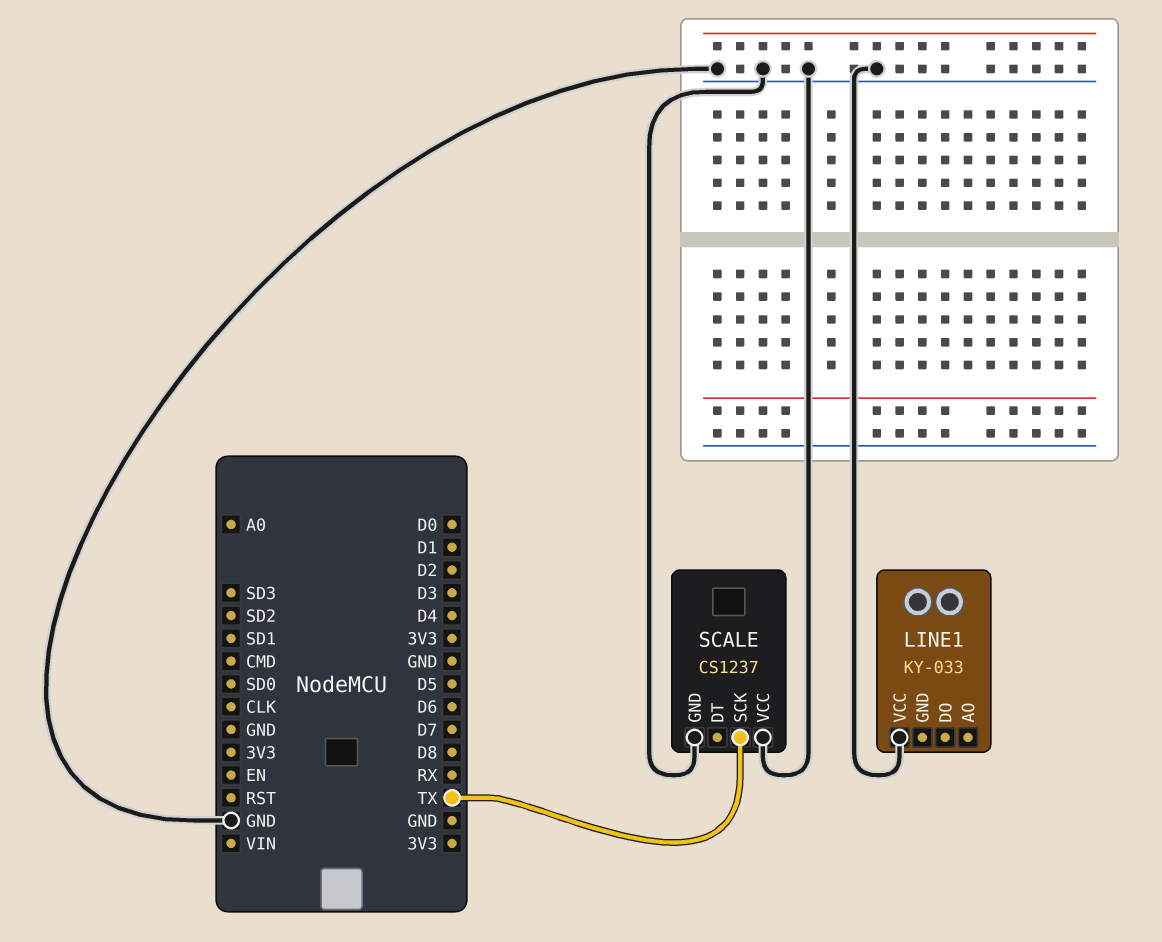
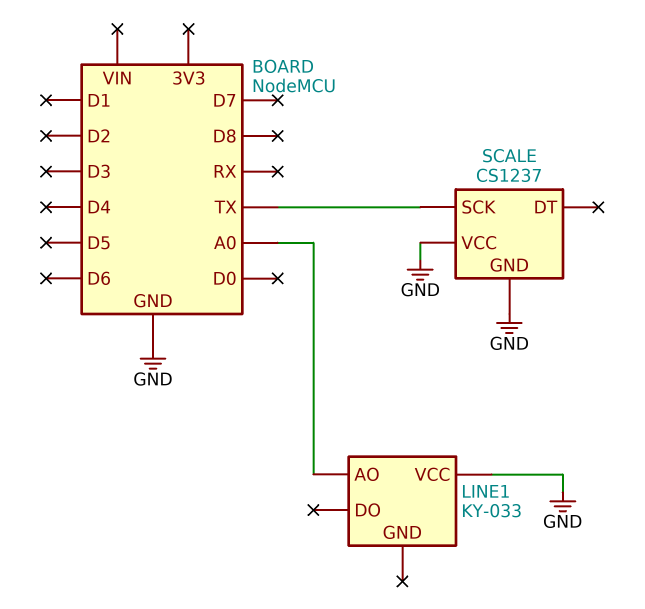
LINE1 pin AO: none -> A0

